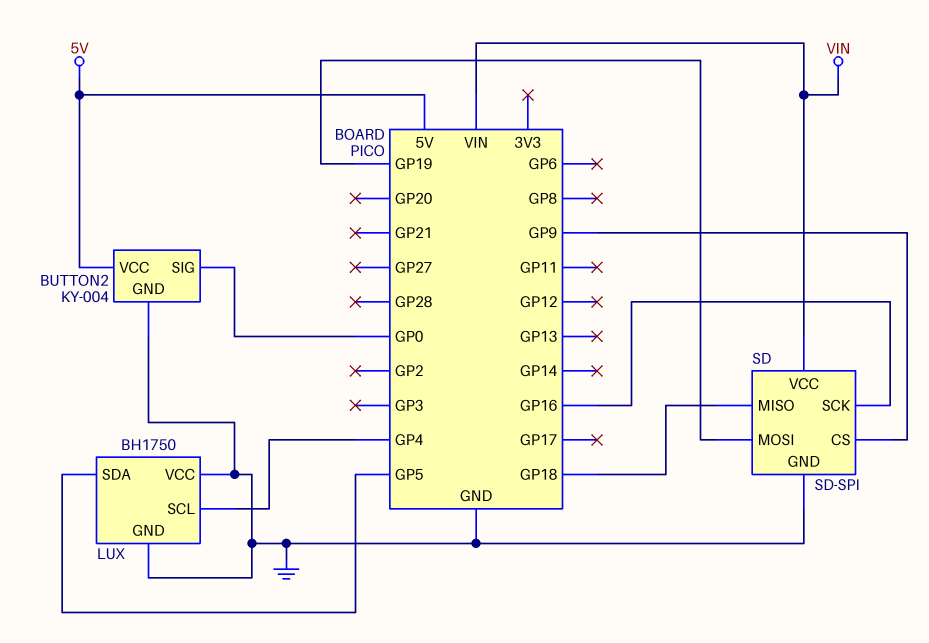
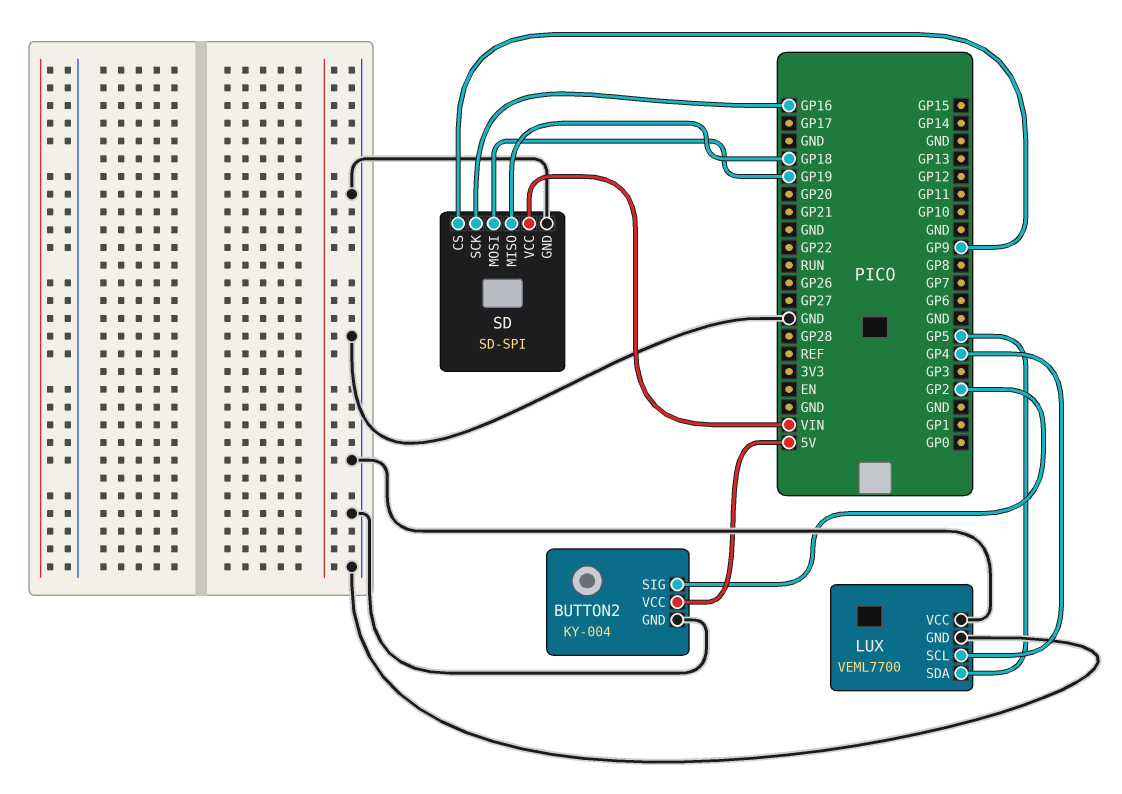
BUTTON2 pin SIG: GP0 -> GP2
LUX: BH1750 -> VEML7700

